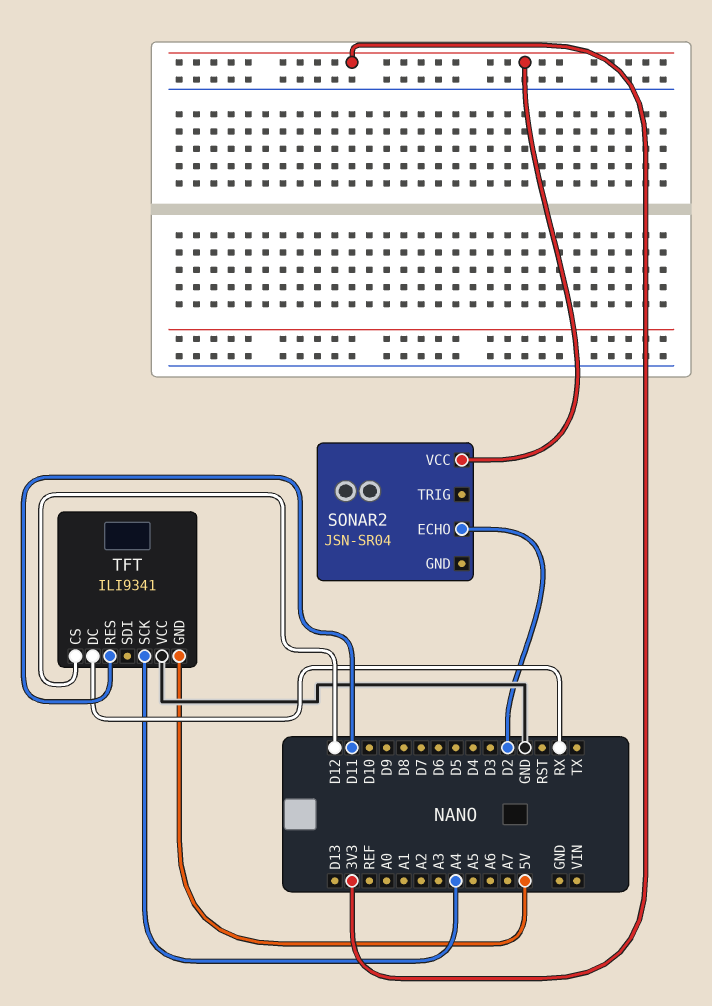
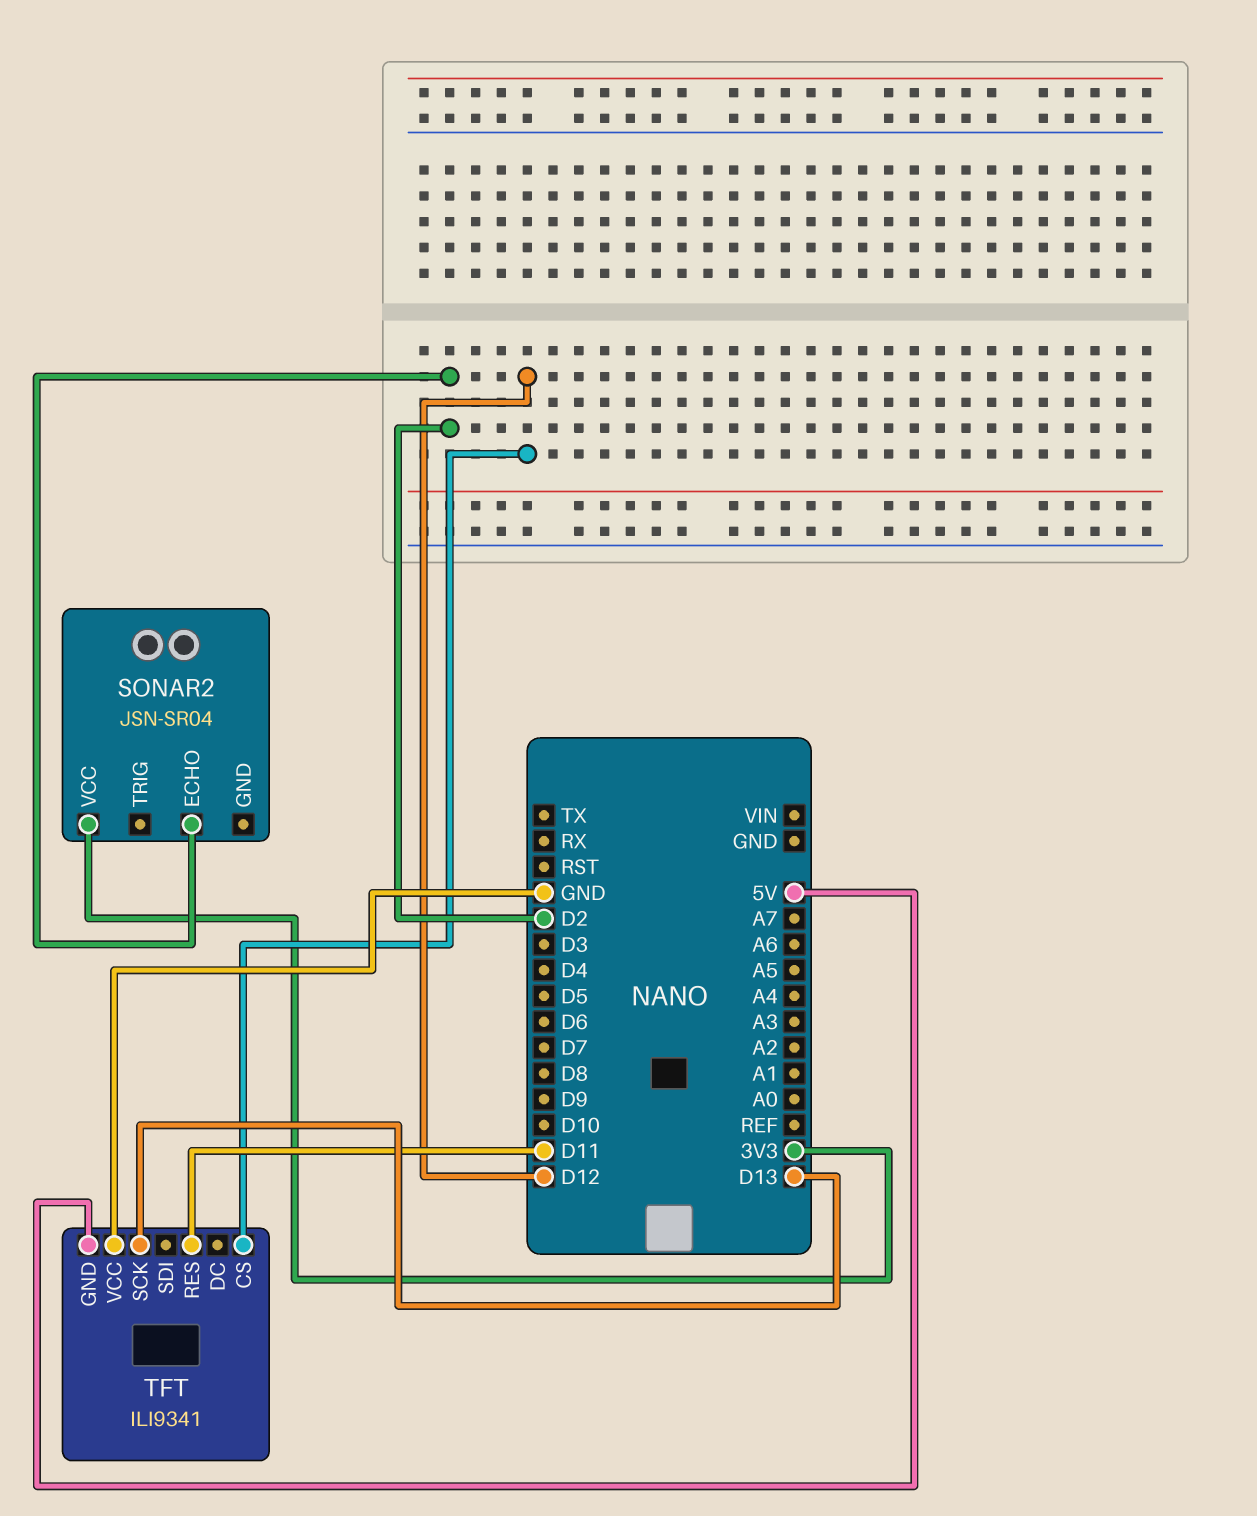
TFT pin DC: RX -> none
TFT pin SCK: A4 -> D13

